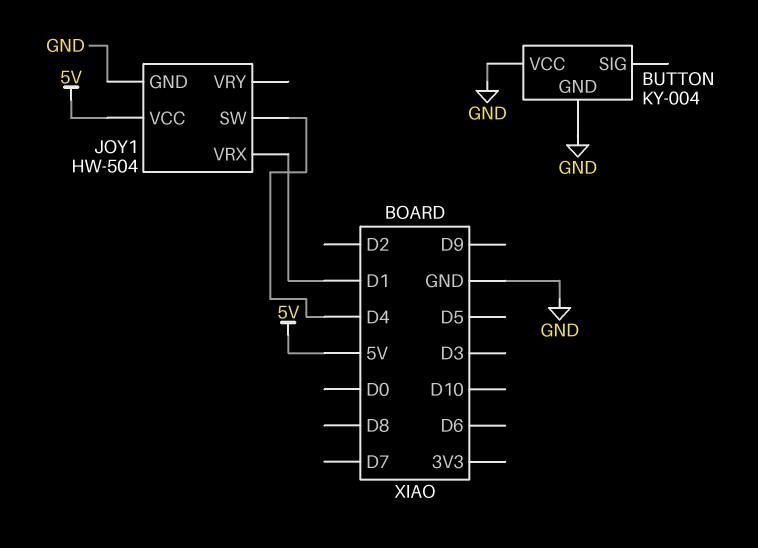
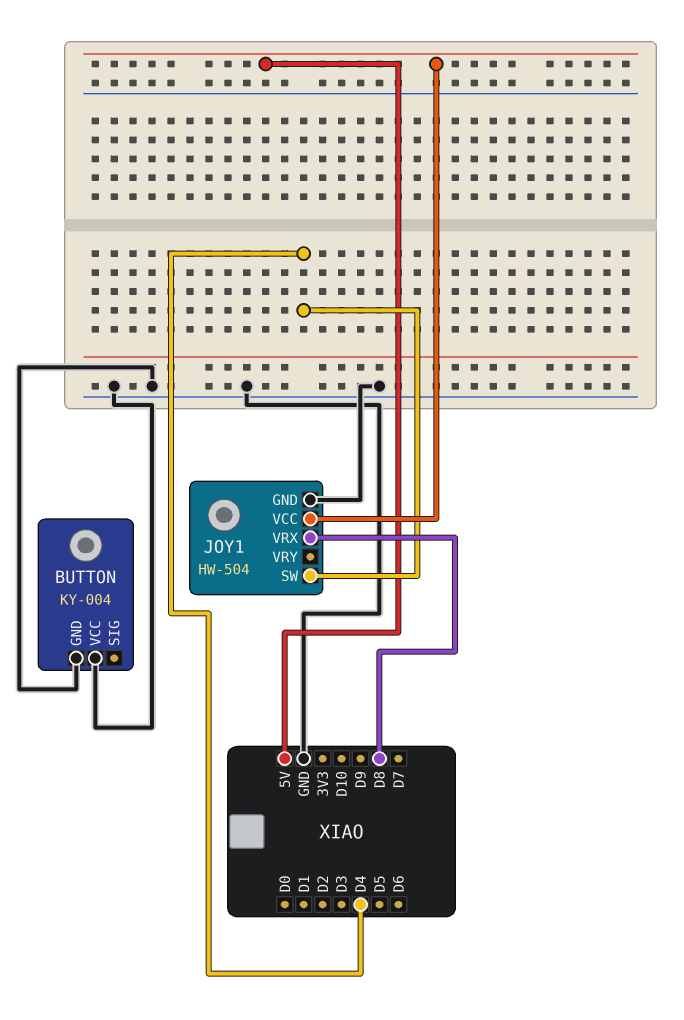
JOY1 pin VRX: D1 -> D8

